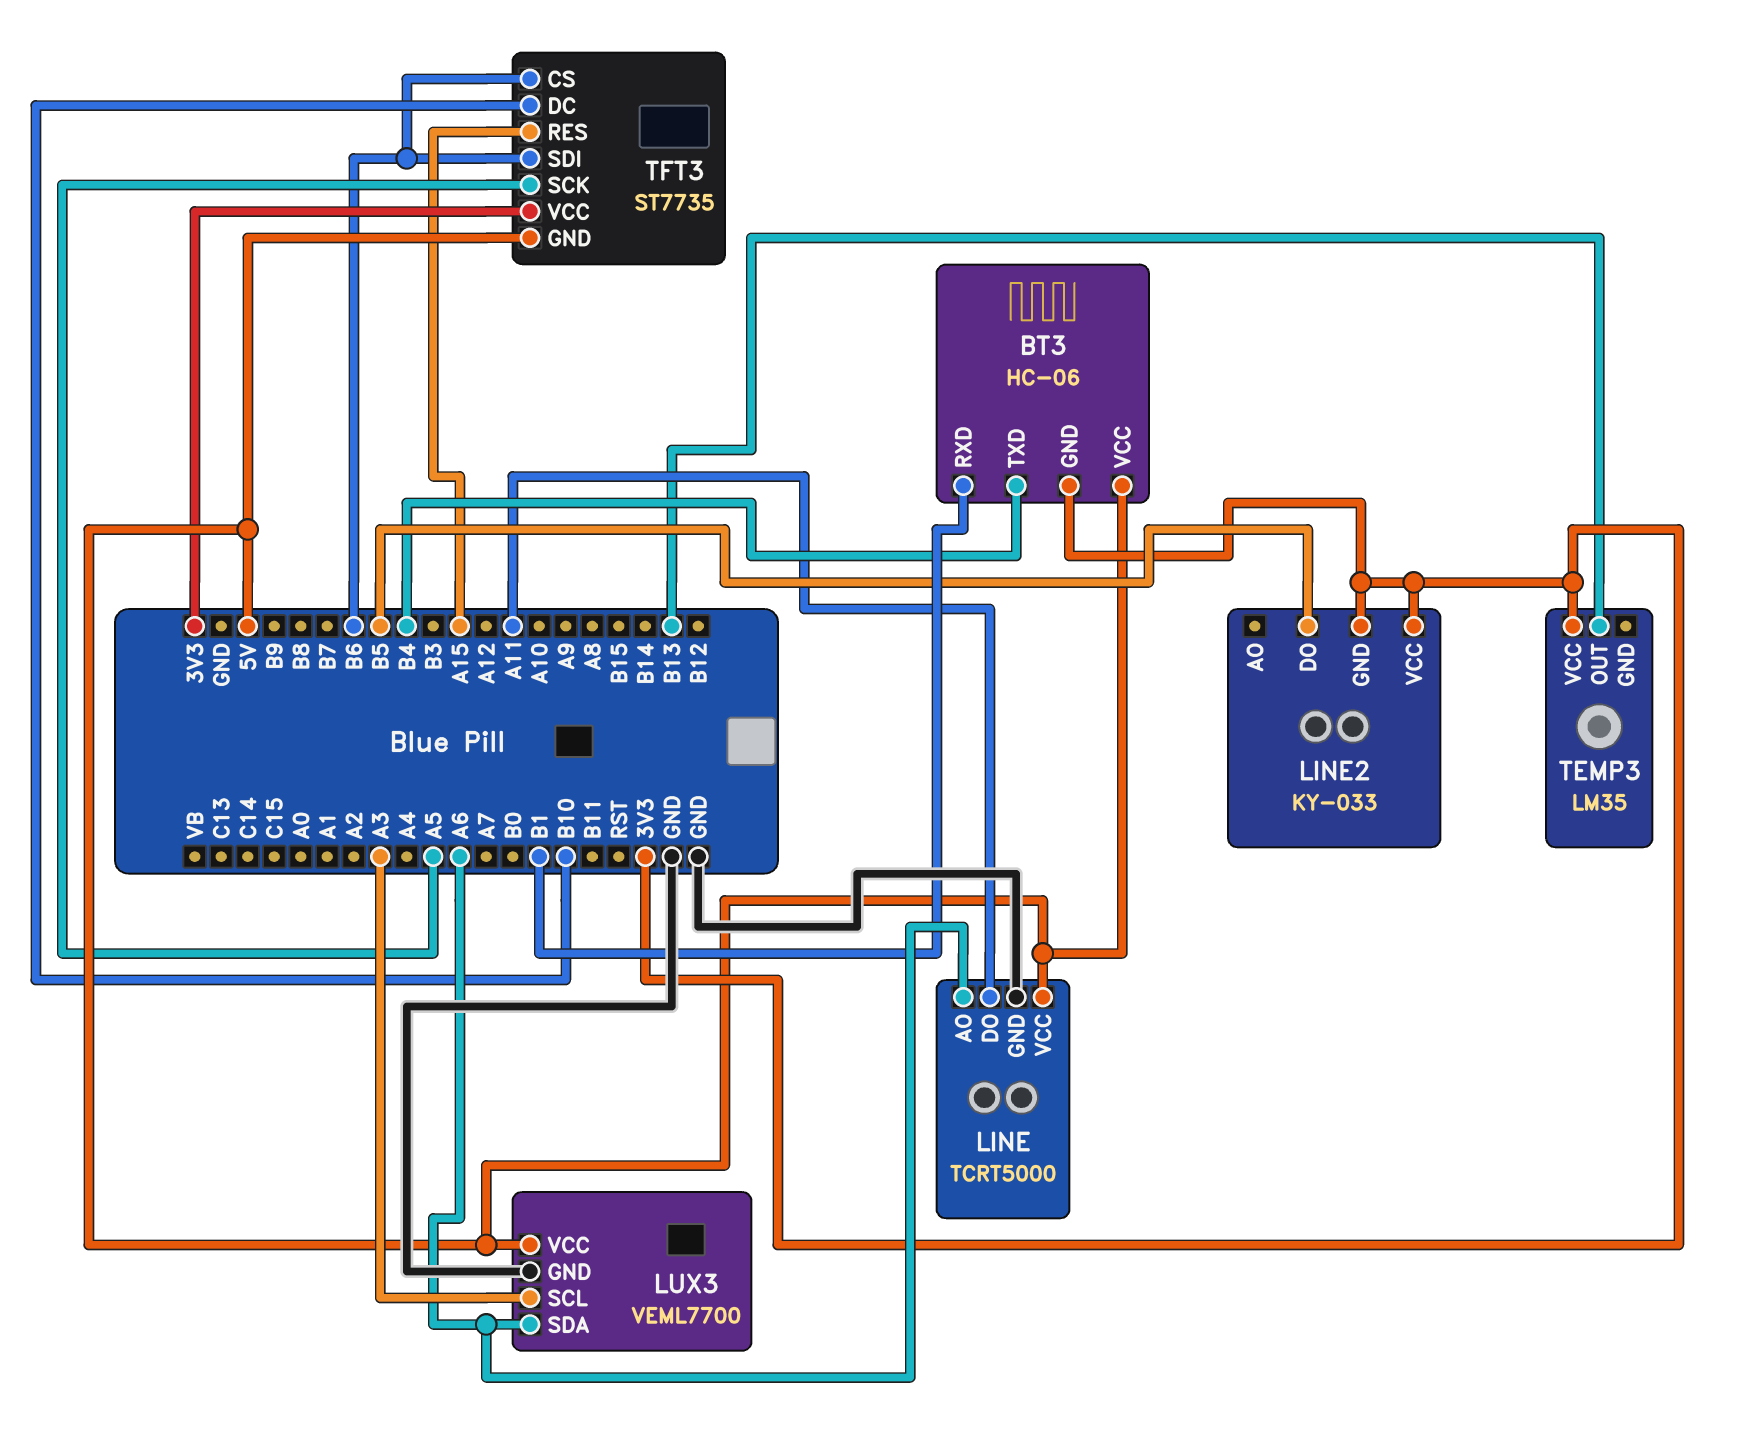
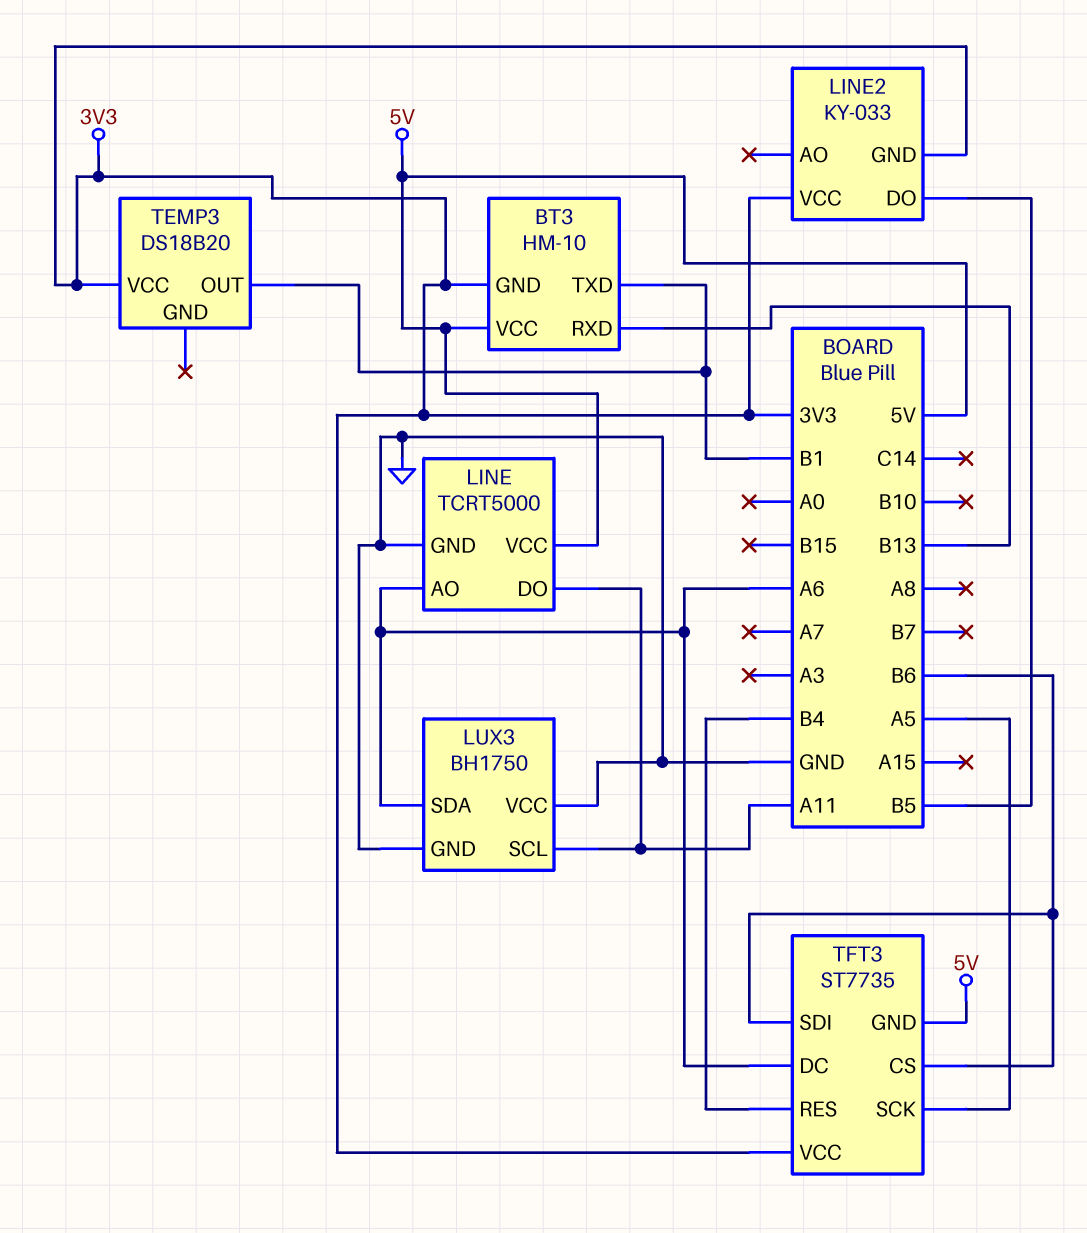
BT3: HC-06 -> HM-10
BT3 pin RXD: B1 -> B13
BT3 pin TXD: B4 -> B1
LUX3: VEML7700 -> BH1750
LUX3 pin SCL: A3 -> A11
LUX3 pin VCC: 5V -> GND
TEMP3: LM35 -> DS18B20
TEMP3 pin OUT: B13 -> B1
TFT3 pin DC: B10 -> A6
TFT3 pin RES: A15 -> B4

